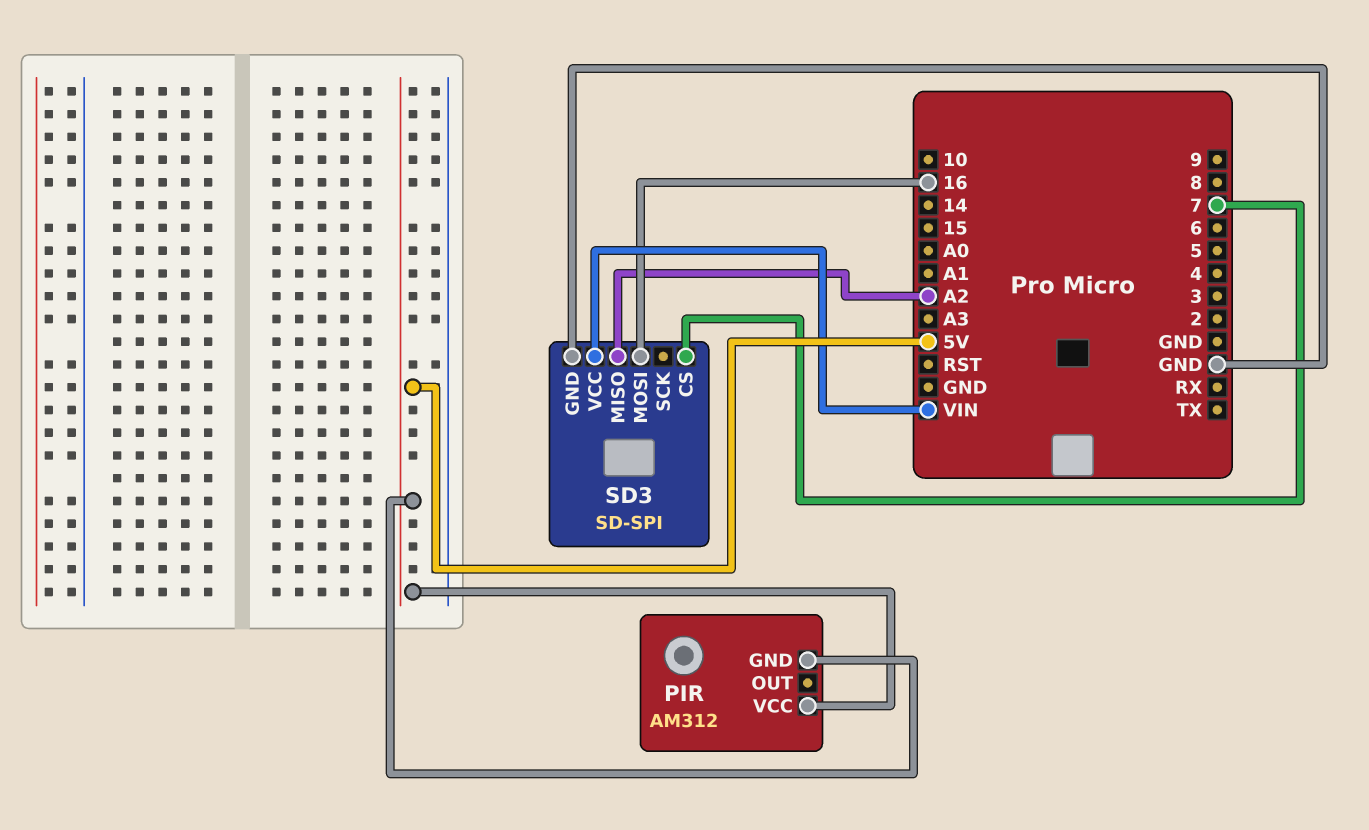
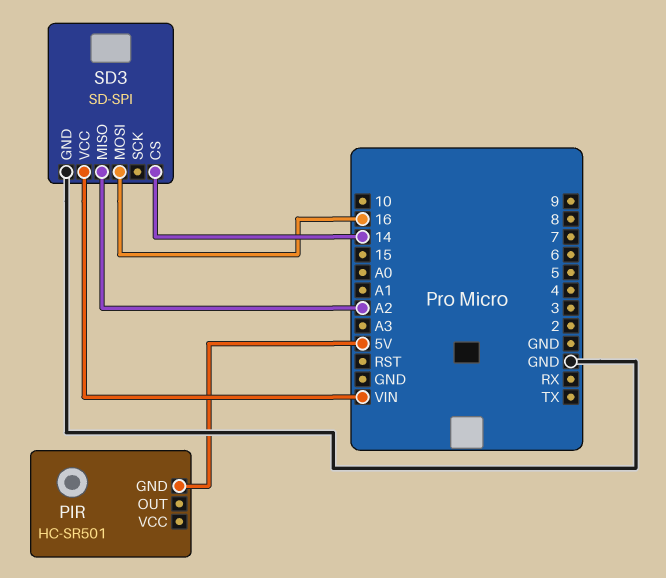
PIR: AM312 -> HC-SR501
PIR pin VCC: 5V -> none
SD3 pin CS: 7 -> 14

